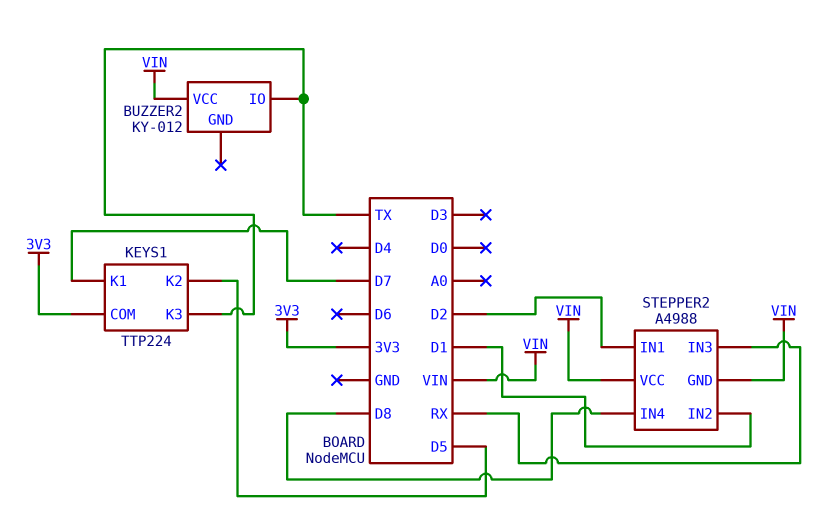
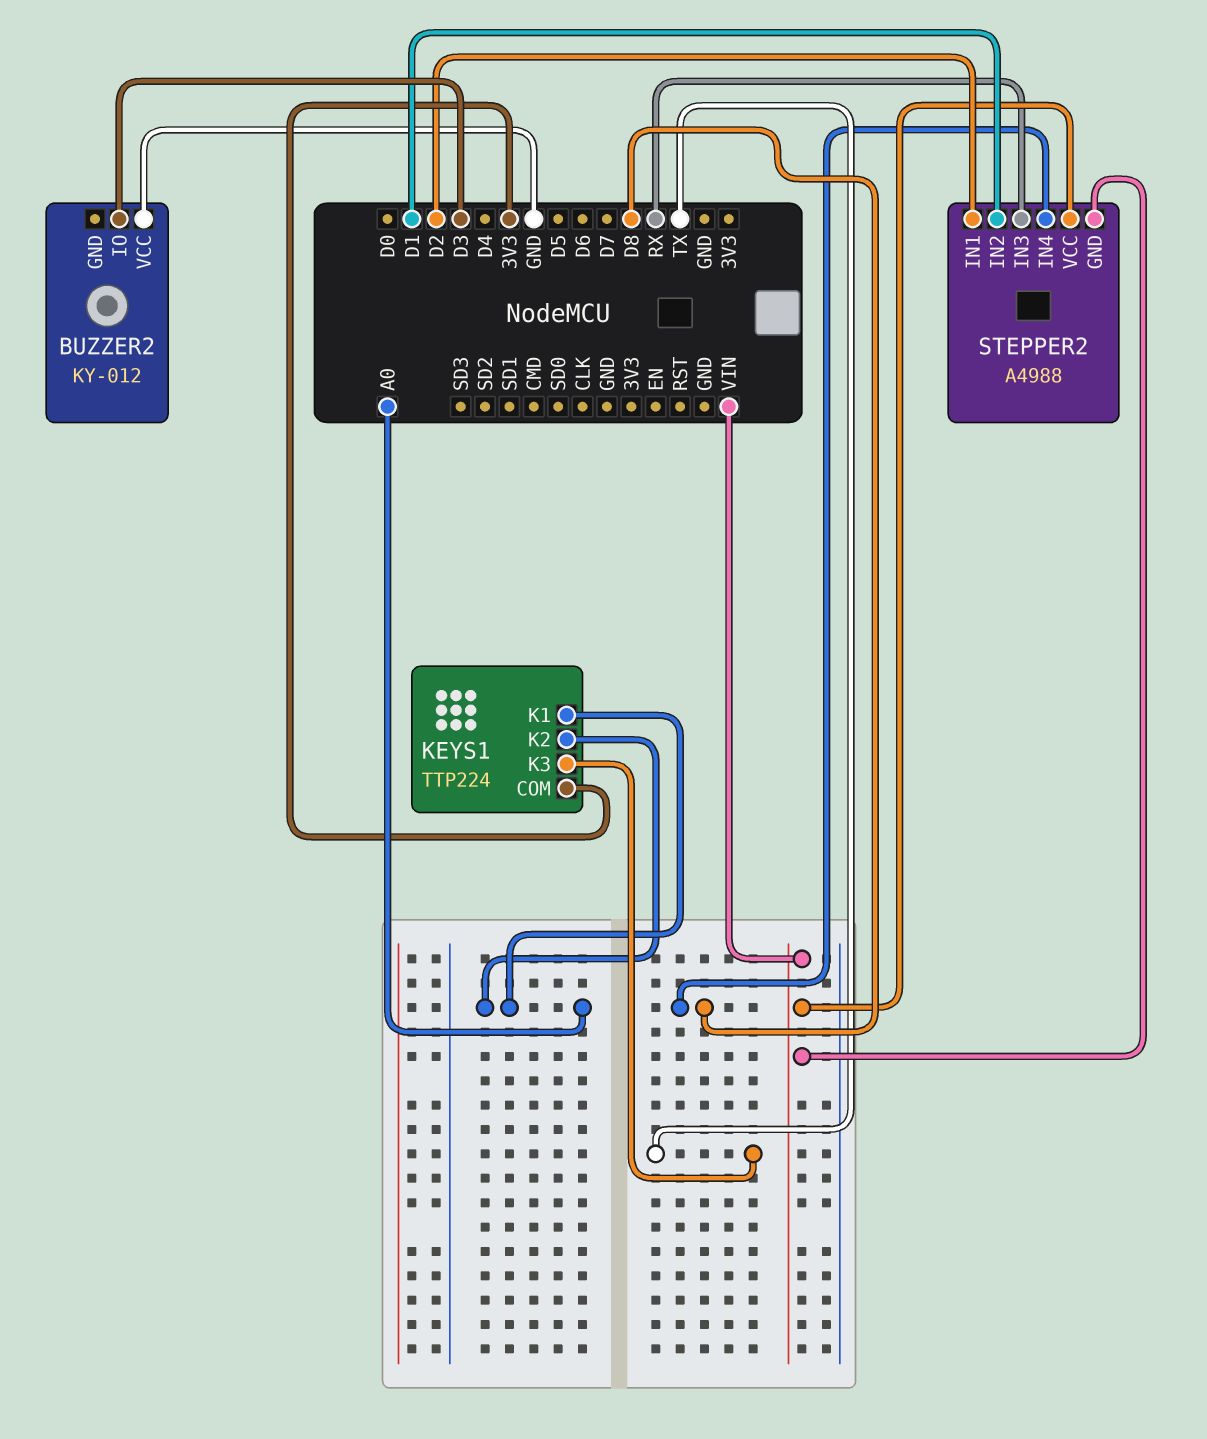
BUZZER2 pin IO: TX -> D3
BUZZER2 pin VCC: VIN -> GND
KEYS1 pin K1: D7 -> A0
KEYS1 pin K2: D5 -> A0

